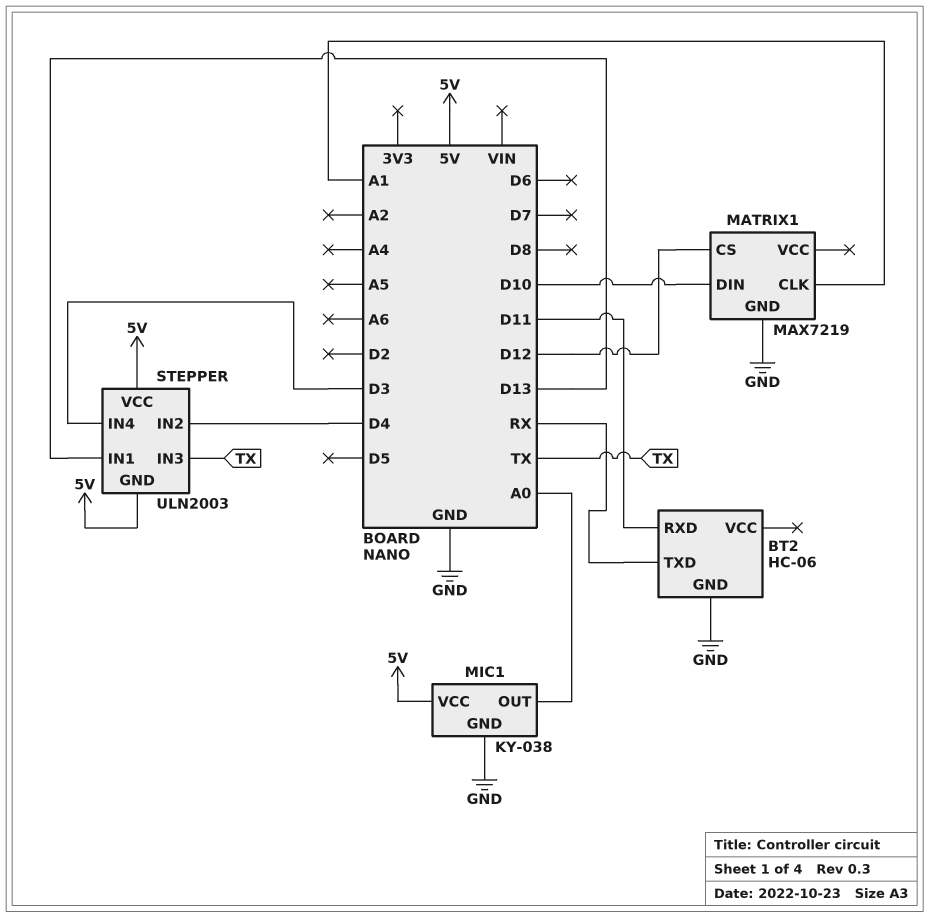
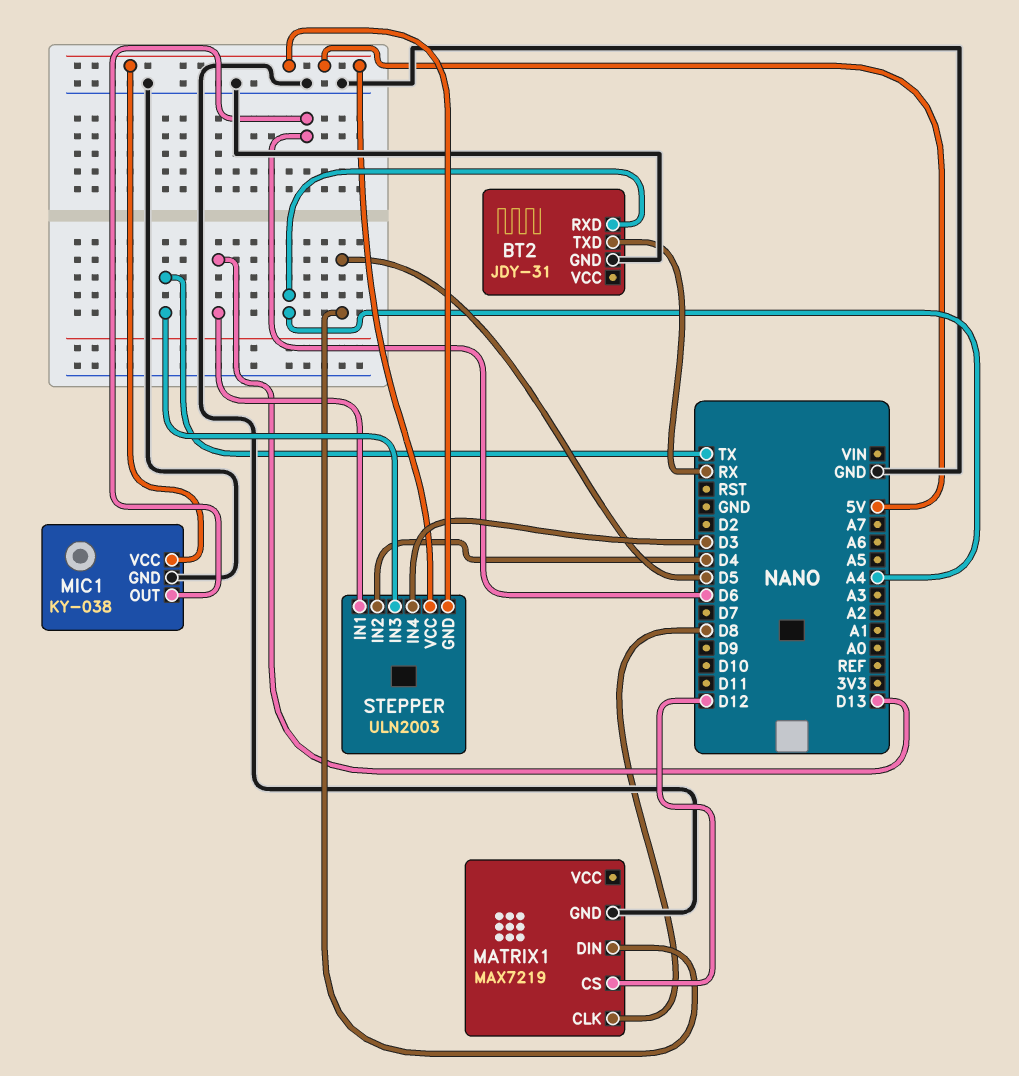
BT2: HC-06 -> JDY-31
BT2 pin RXD: D11 -> A4
MATRIX1 pin CLK: A1 -> D8
MATRIX1 pin DIN: D10 -> D5
MIC1 pin OUT: A0 -> D6

